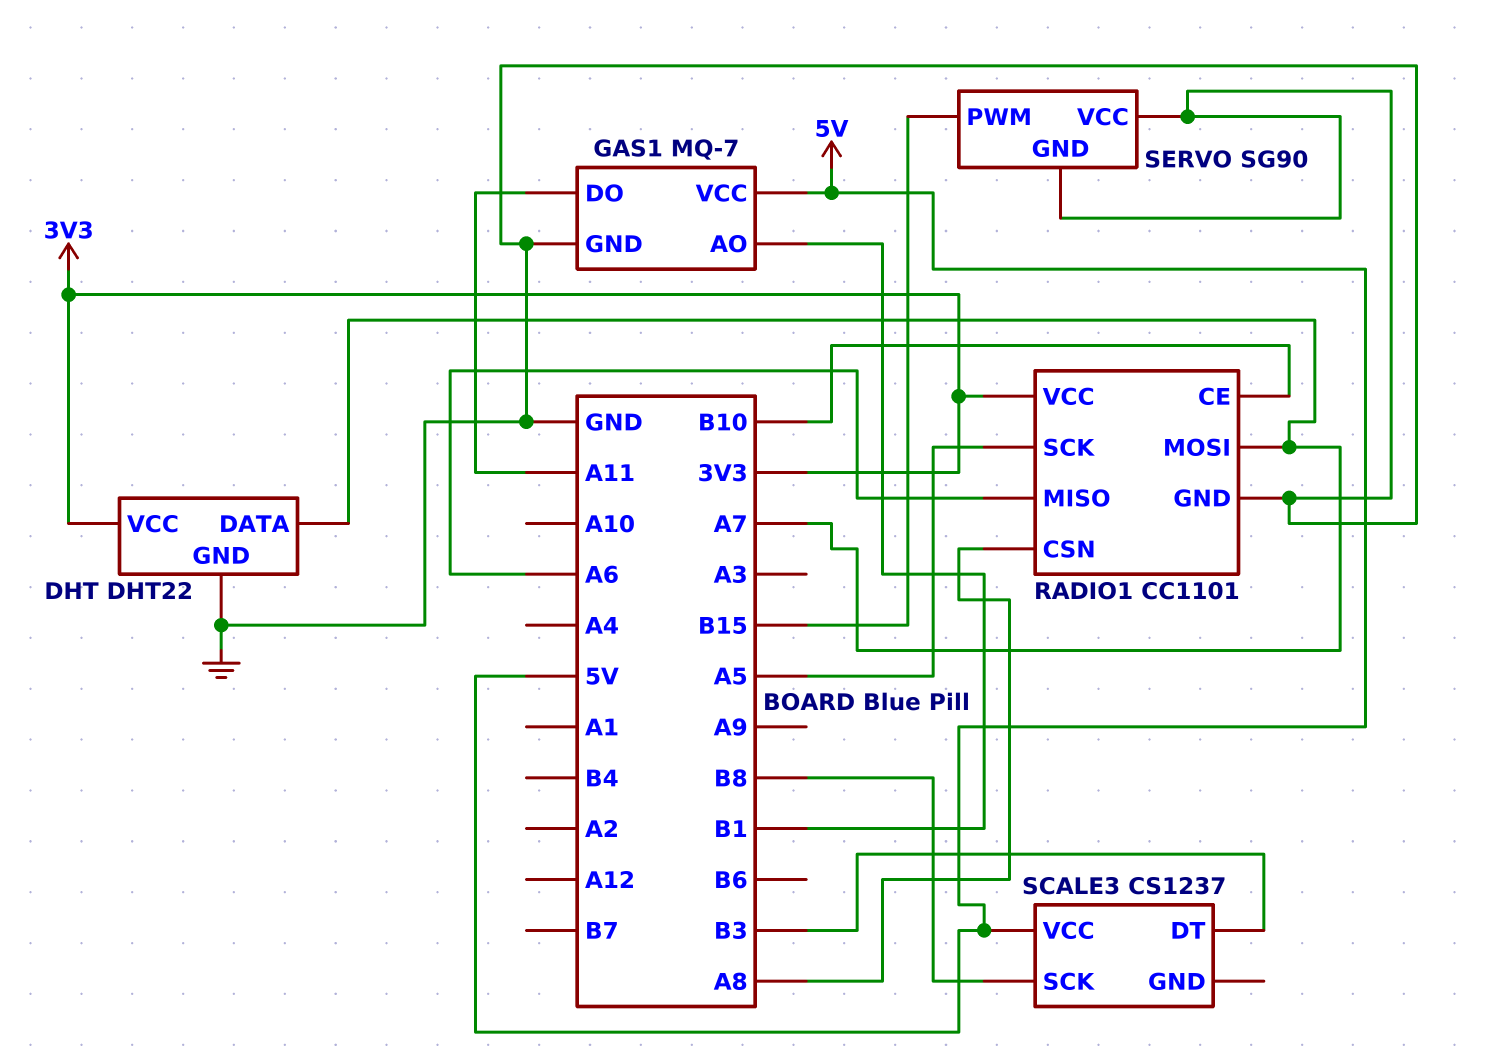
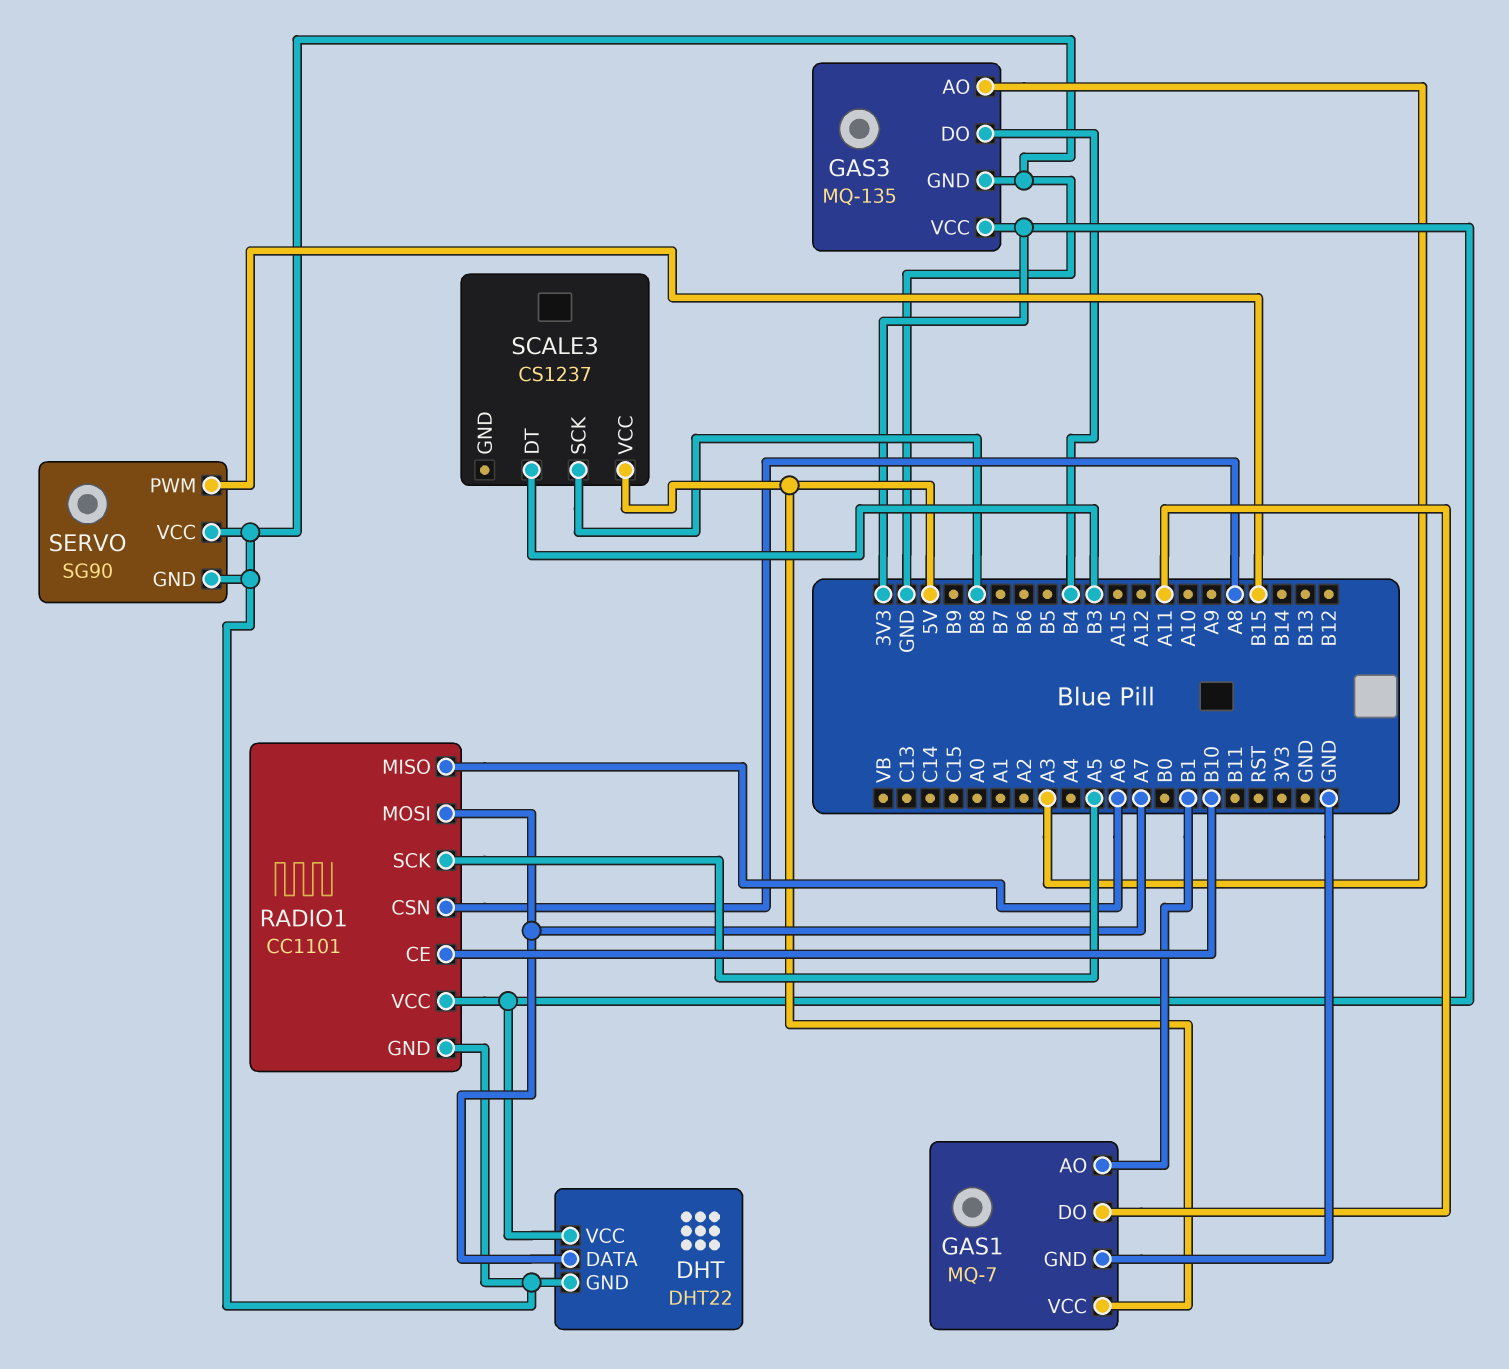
GAS3: none -> MQ-135
GAS3 pin AO: none -> A3
GAS3 pin DO: none -> B4
GAS3 pin GND: none -> GND
GAS3 pin VCC: none -> 3V3

